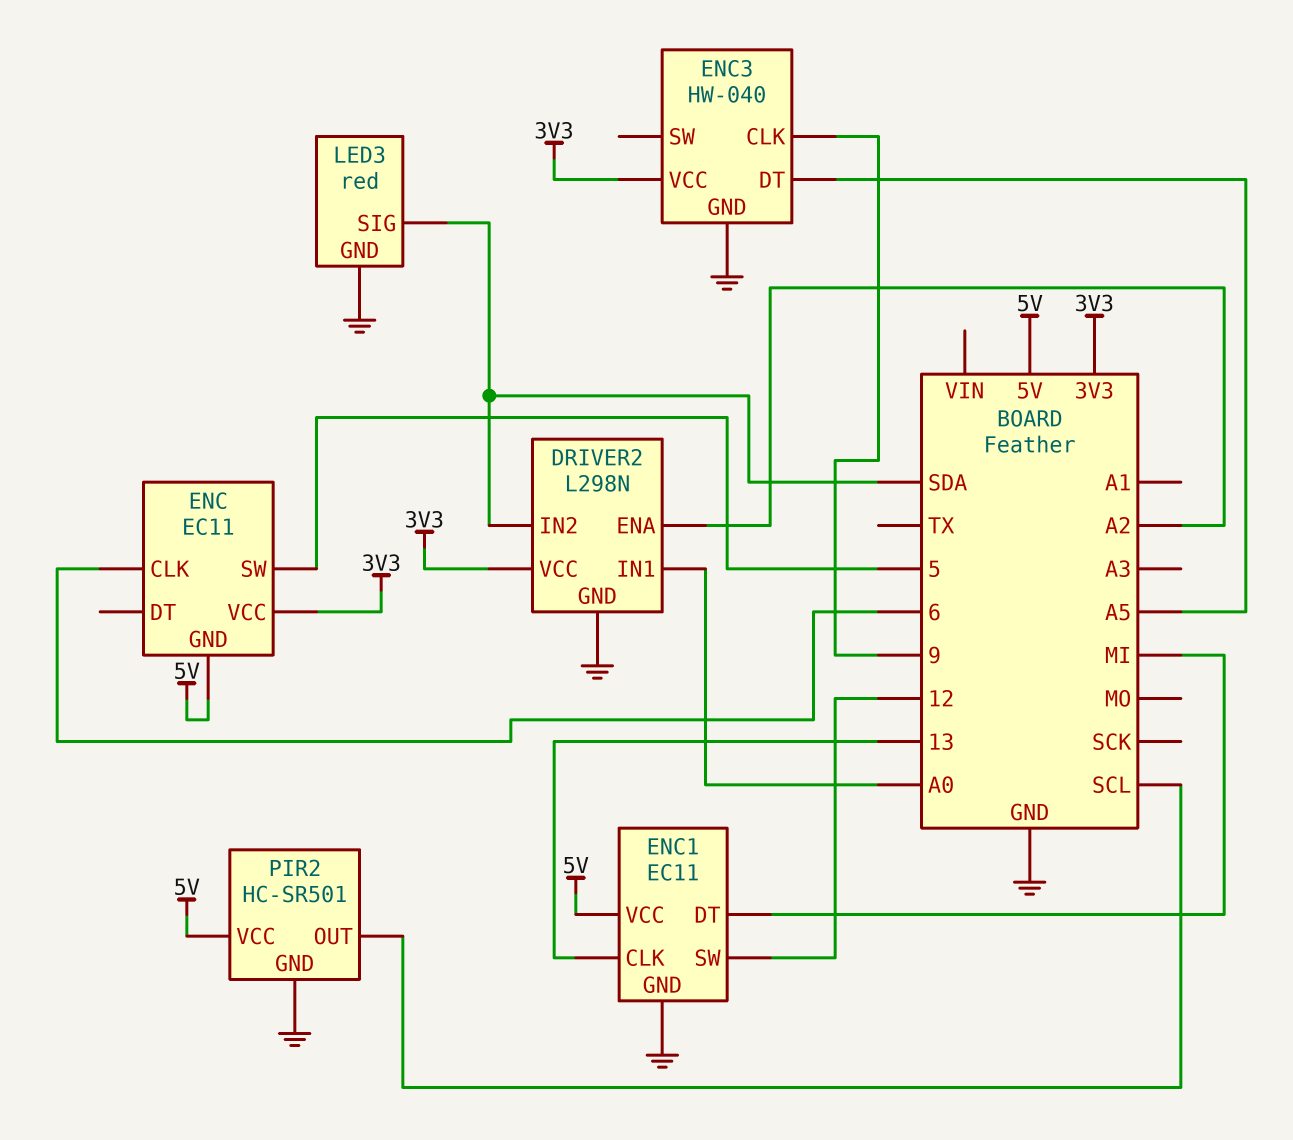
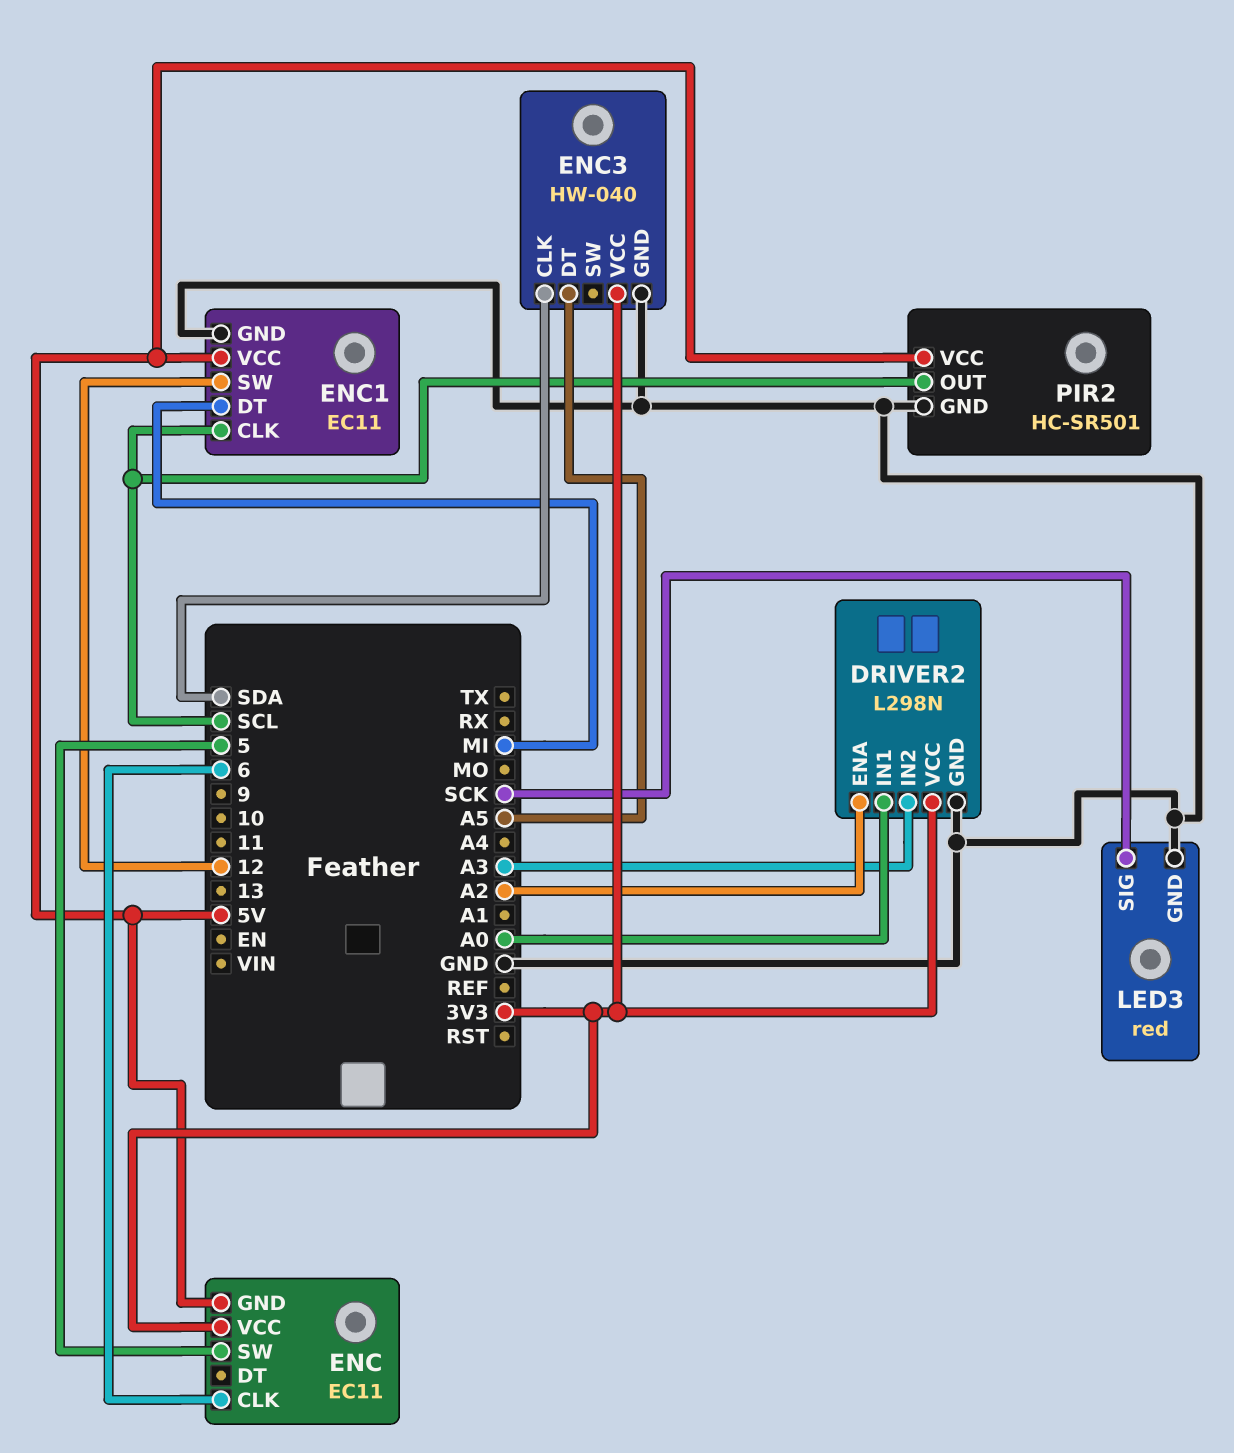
DRIVER2 pin IN2: SDA -> A3
ENC1 pin CLK: 13 -> SCL
ENC3 pin CLK: 9 -> SDA
LED3 pin SIG: SDA -> SCK

